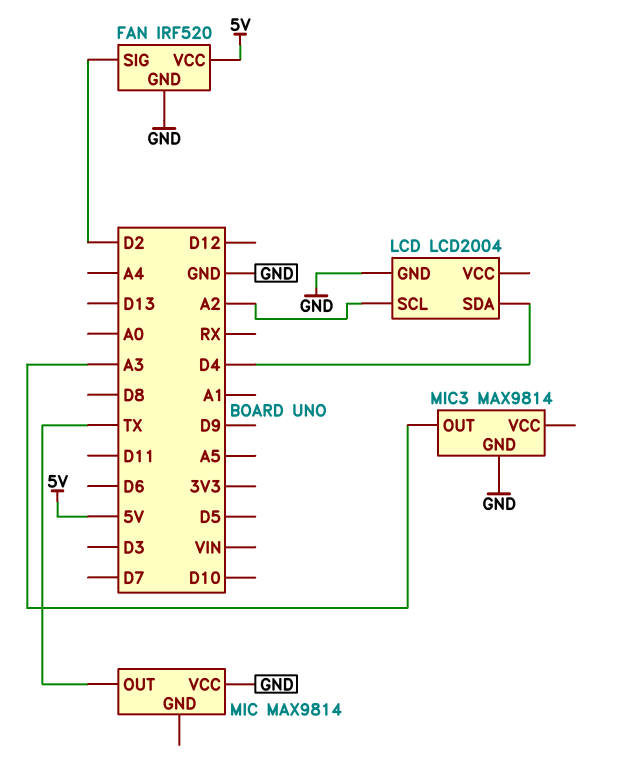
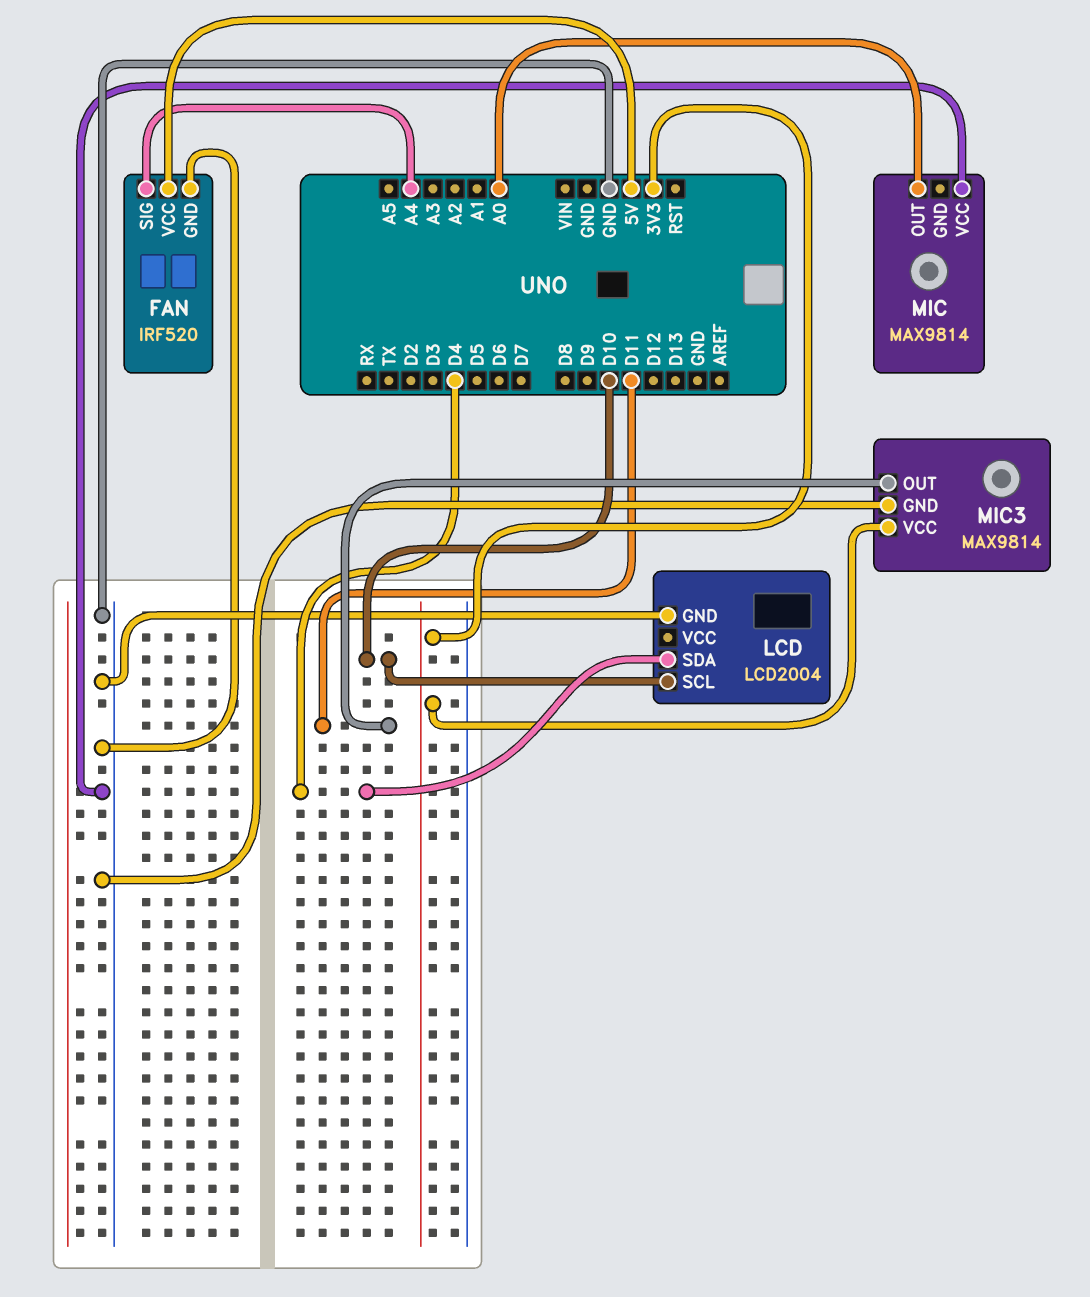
FAN pin SIG: D2 -> A4
LCD pin SCL: A2 -> D10
MIC pin OUT: TX -> A0
MIC3 pin OUT: A3 -> D11
MIC3 pin VCC: none -> 3V3

